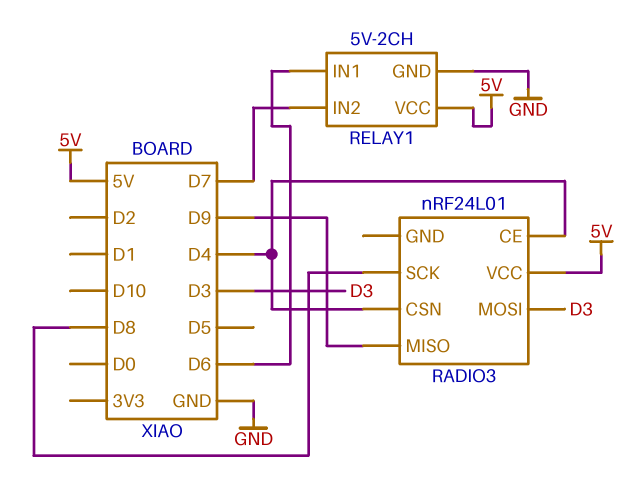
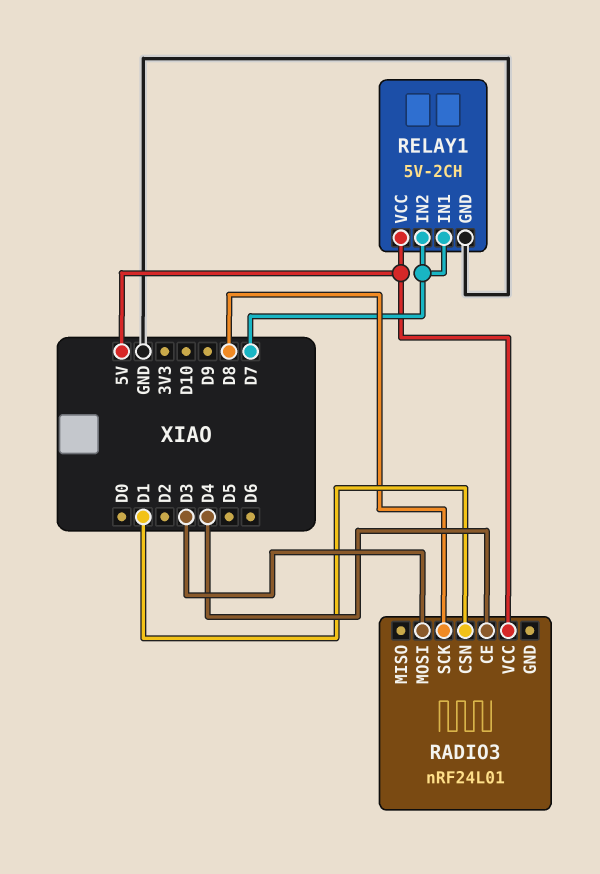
RADIO3 pin CSN: D4 -> D1
RADIO3 pin MISO: D9 -> none
RELAY1 pin IN1: D6 -> D7

